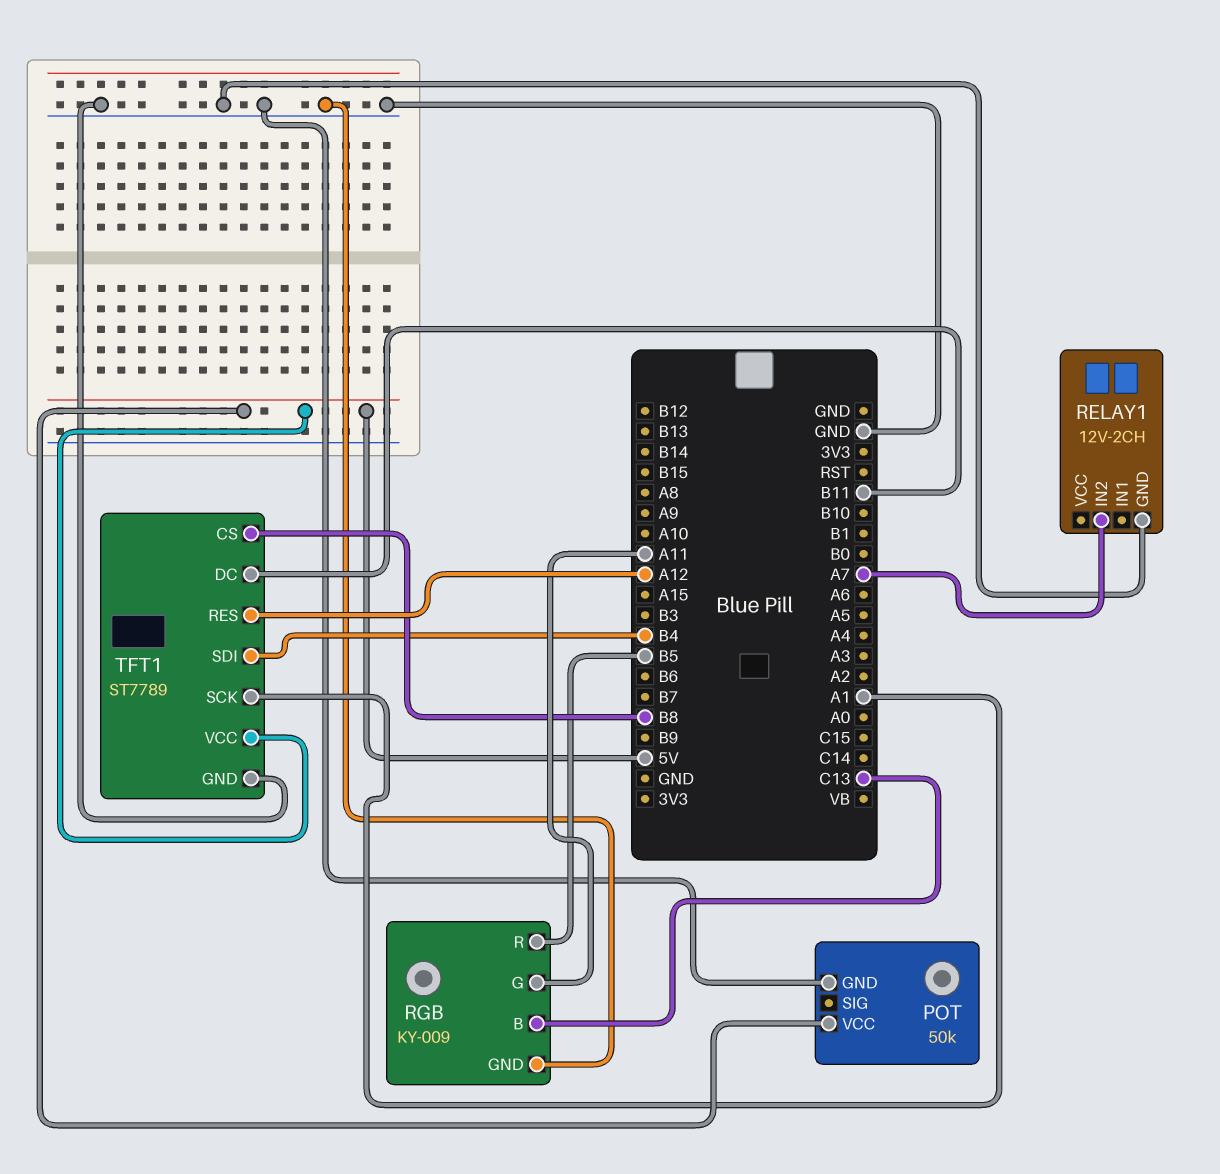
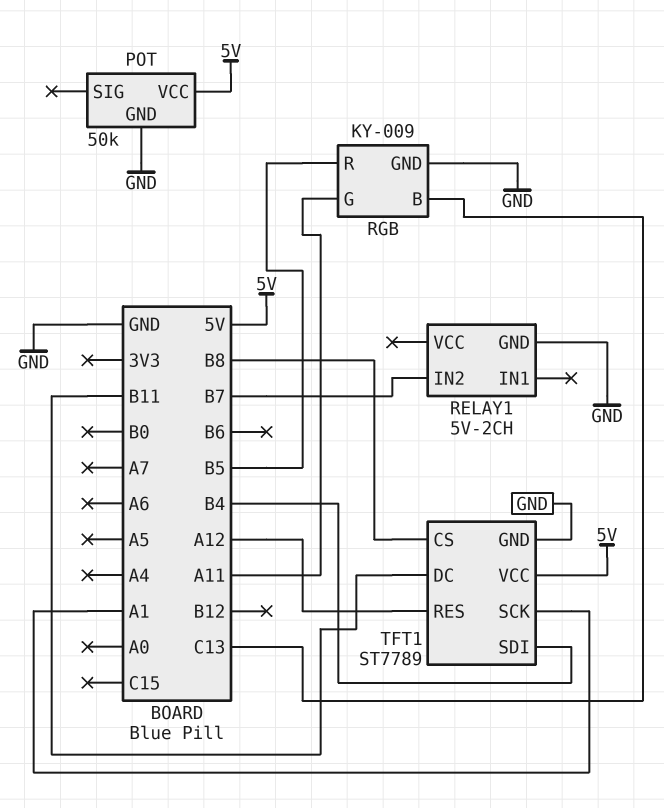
RELAY1: 12V-2CH -> 5V-2CH
RELAY1 pin IN2: A7 -> B7

